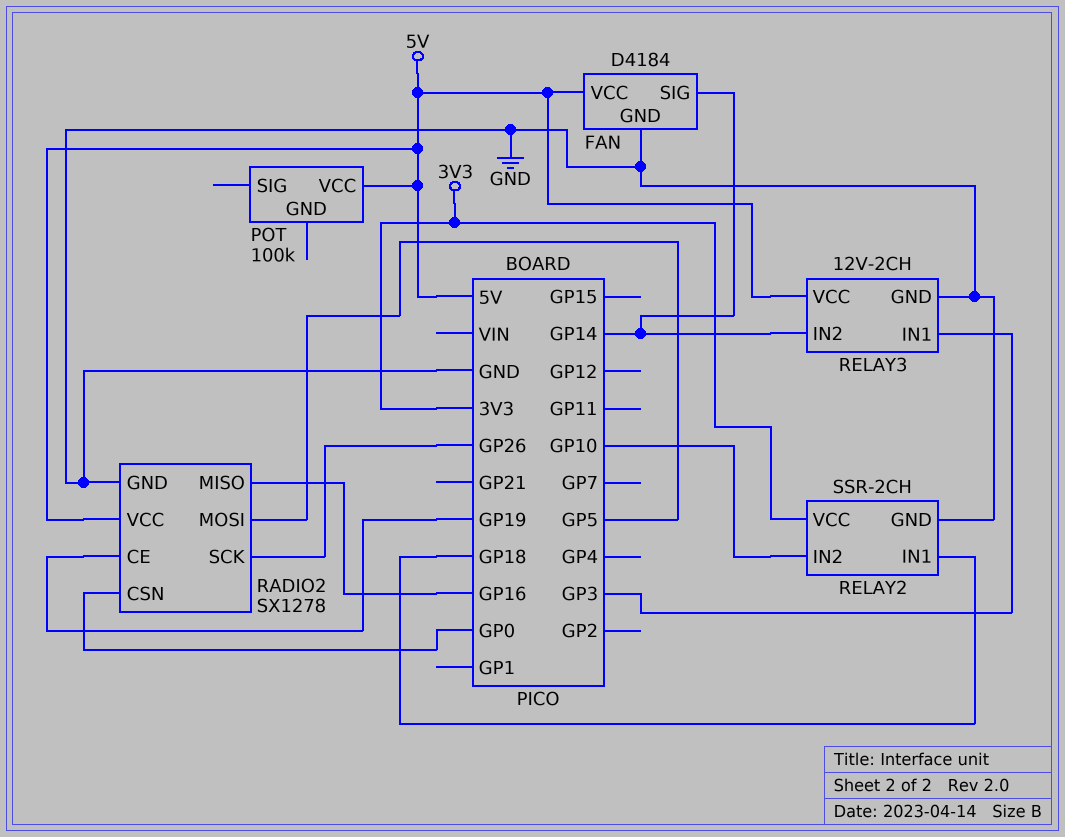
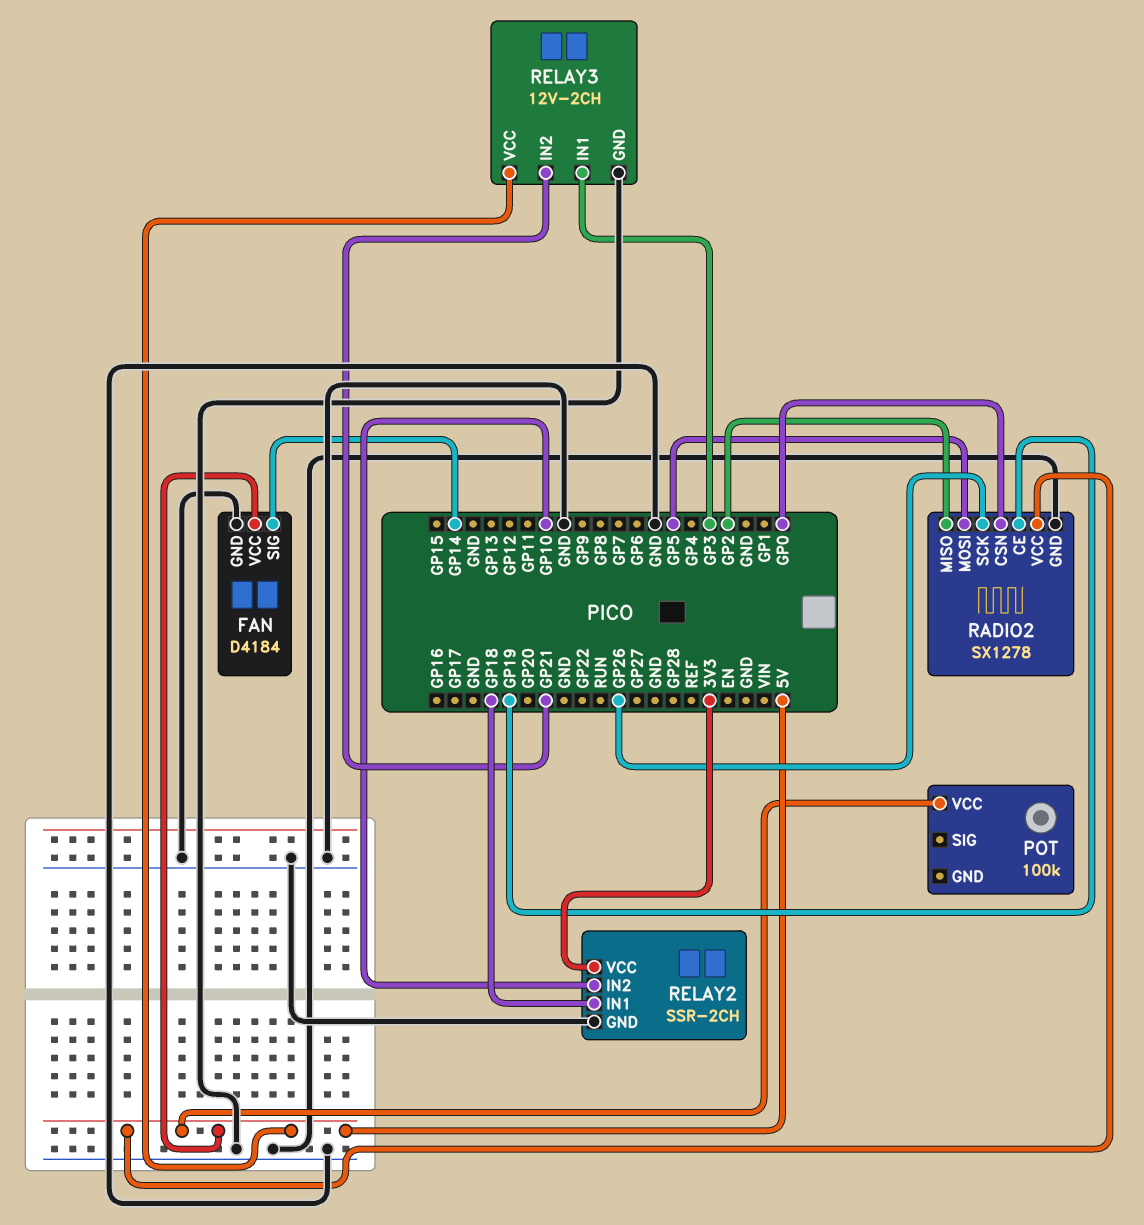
RADIO2 pin MISO: GP16 -> GP2
RELAY3 pin IN2: GP14 -> GP21

